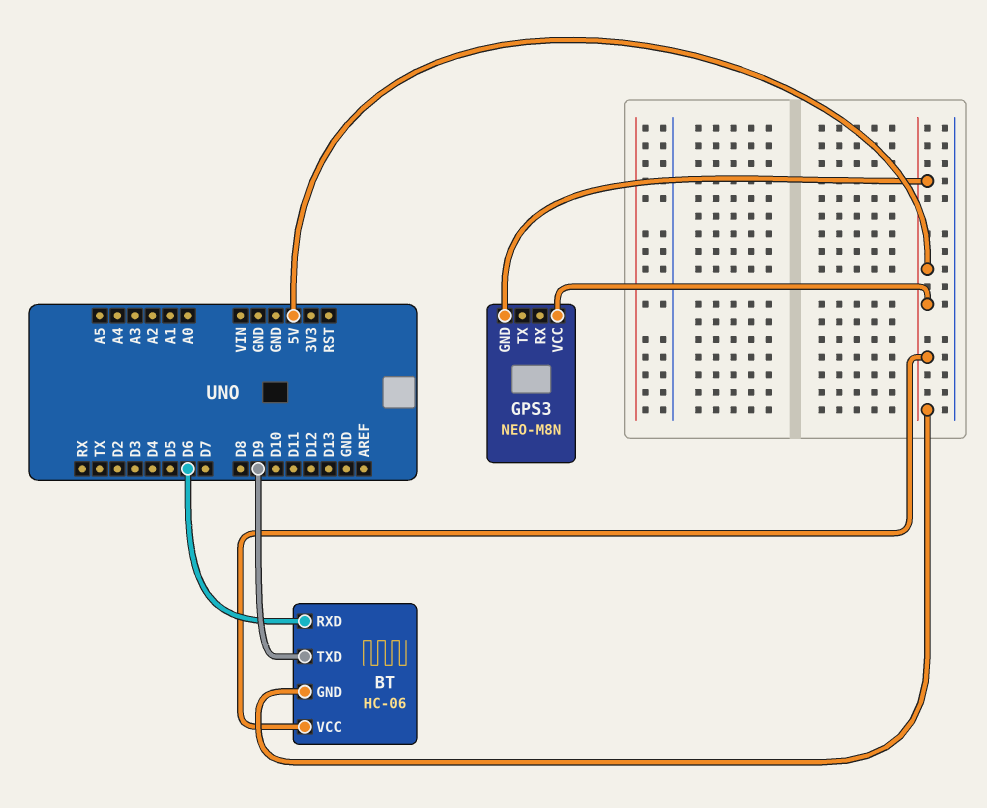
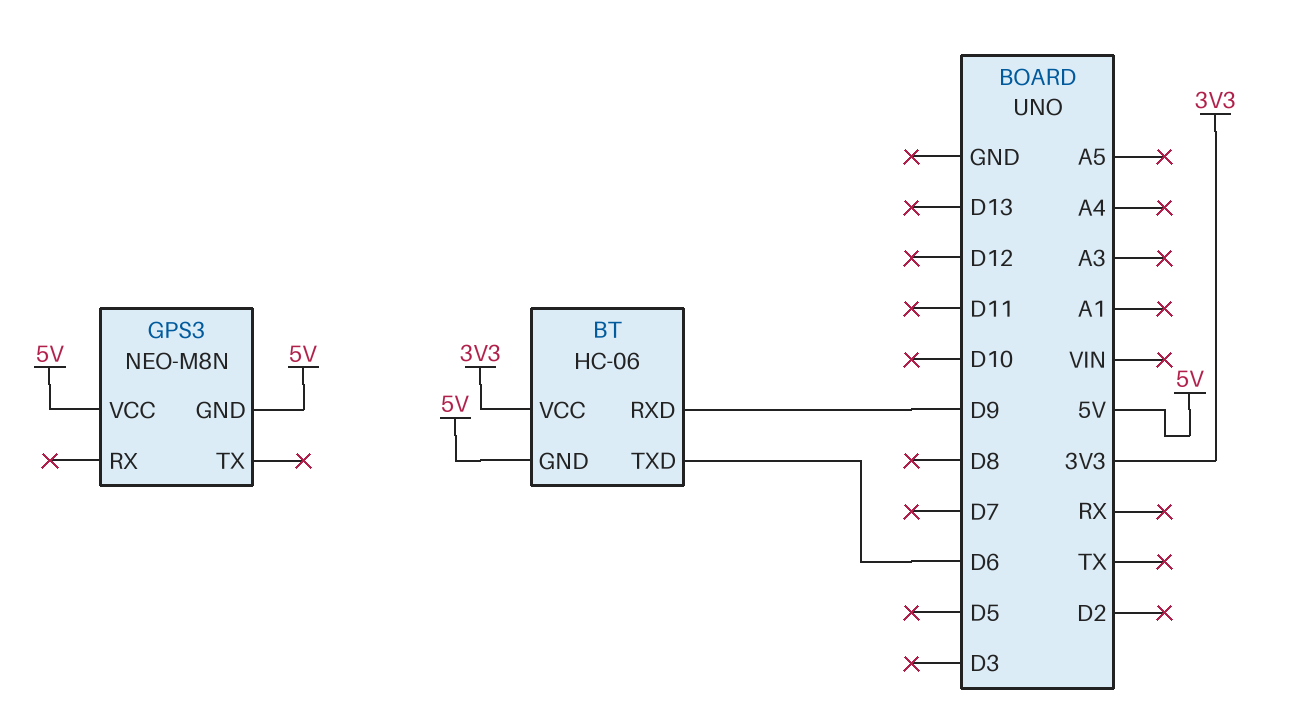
BT pin RXD: D6 -> D9
BT pin TXD: D9 -> D6
BT pin VCC: 5V -> 3V3

